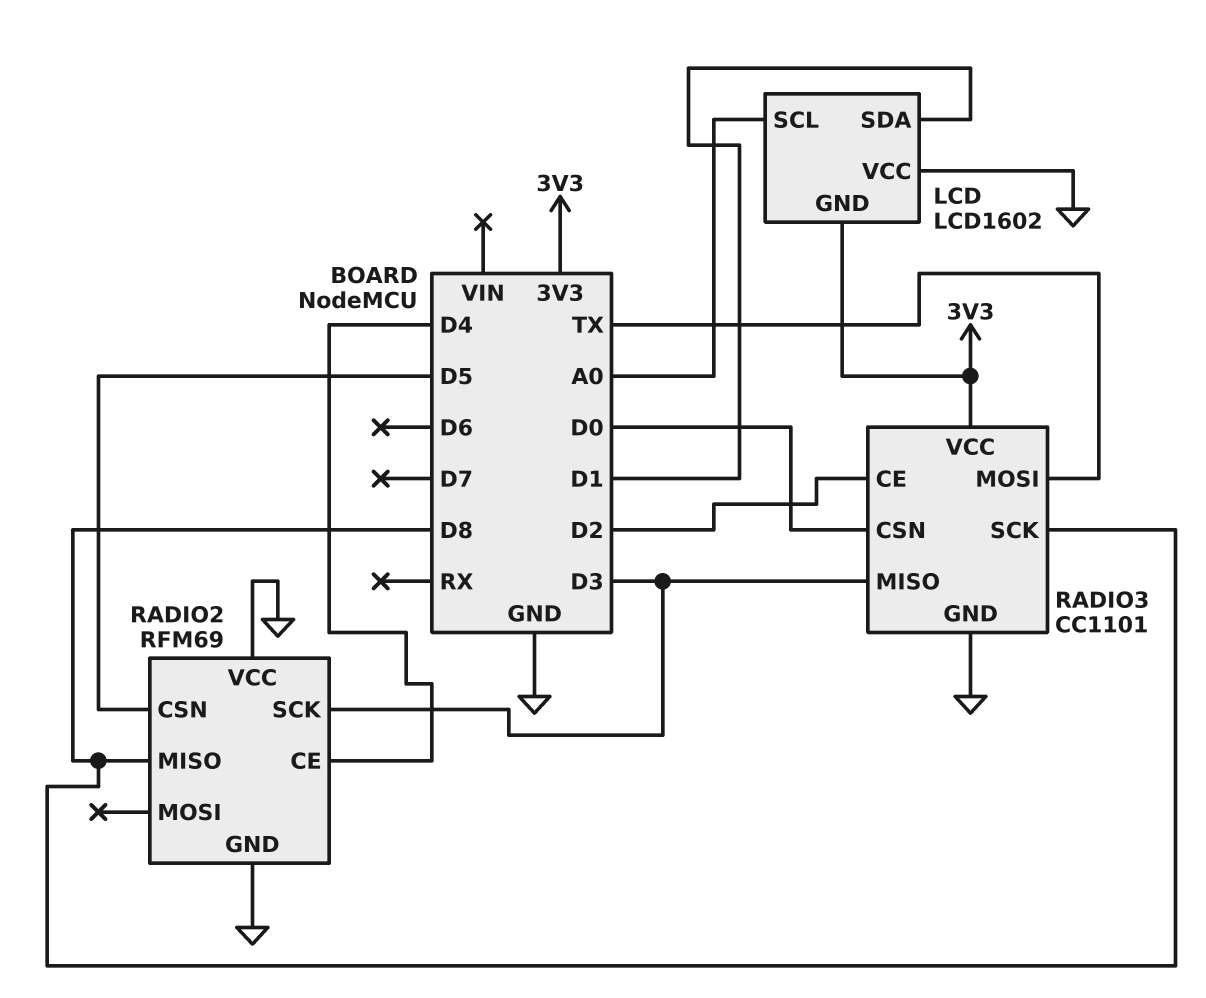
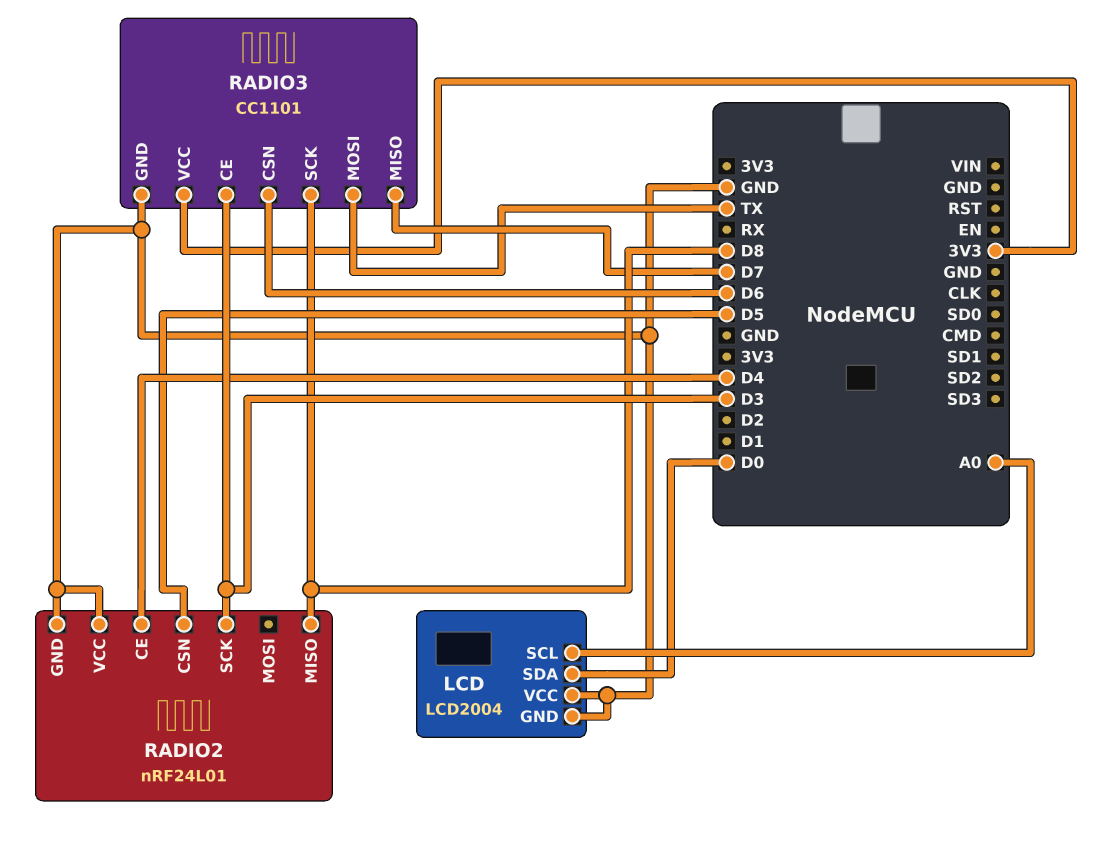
LCD: LCD1602 -> LCD2004
LCD pin GND: 3V3 -> GND
LCD pin SDA: D1 -> D0
RADIO2: RFM69 -> nRF24L01
RADIO3 pin CE: D2 -> D3
RADIO3 pin CSN: D0 -> D6
RADIO3 pin MISO: D3 -> D7

